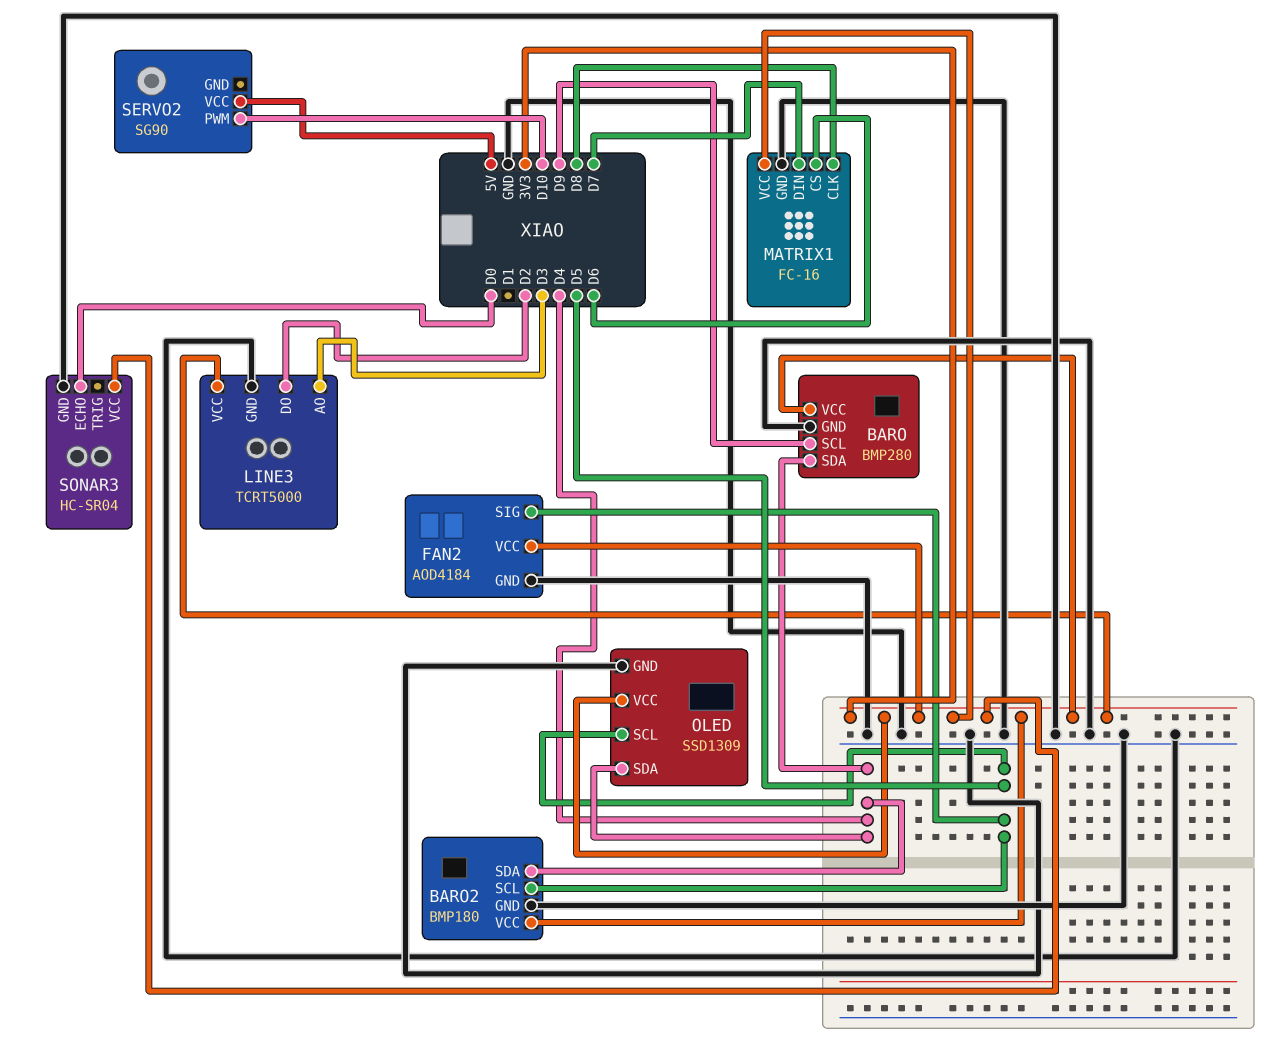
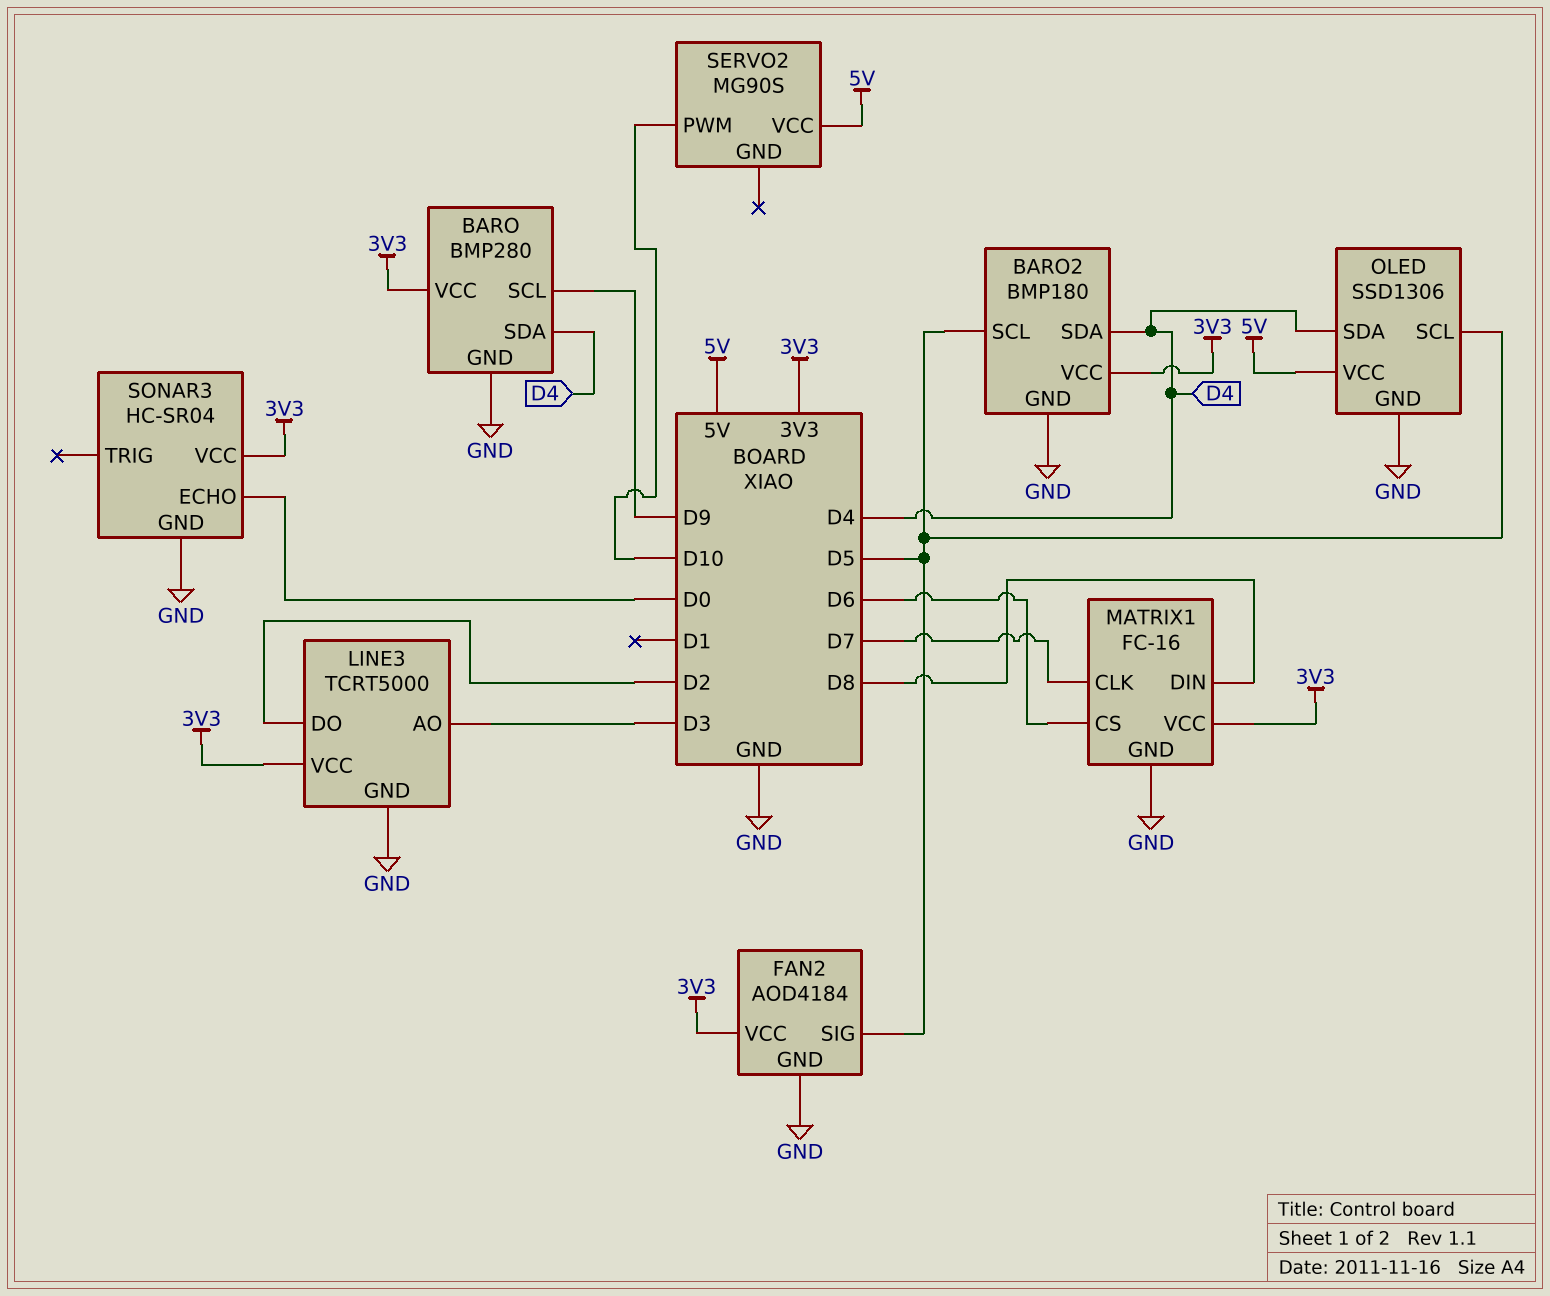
MATRIX1 pin CLK: D8 -> D7
MATRIX1 pin DIN: D7 -> D8
OLED: SSD1309 -> SSD1306
OLED pin VCC: 3V3 -> 5V
SERVO2: SG90 -> MG90S

